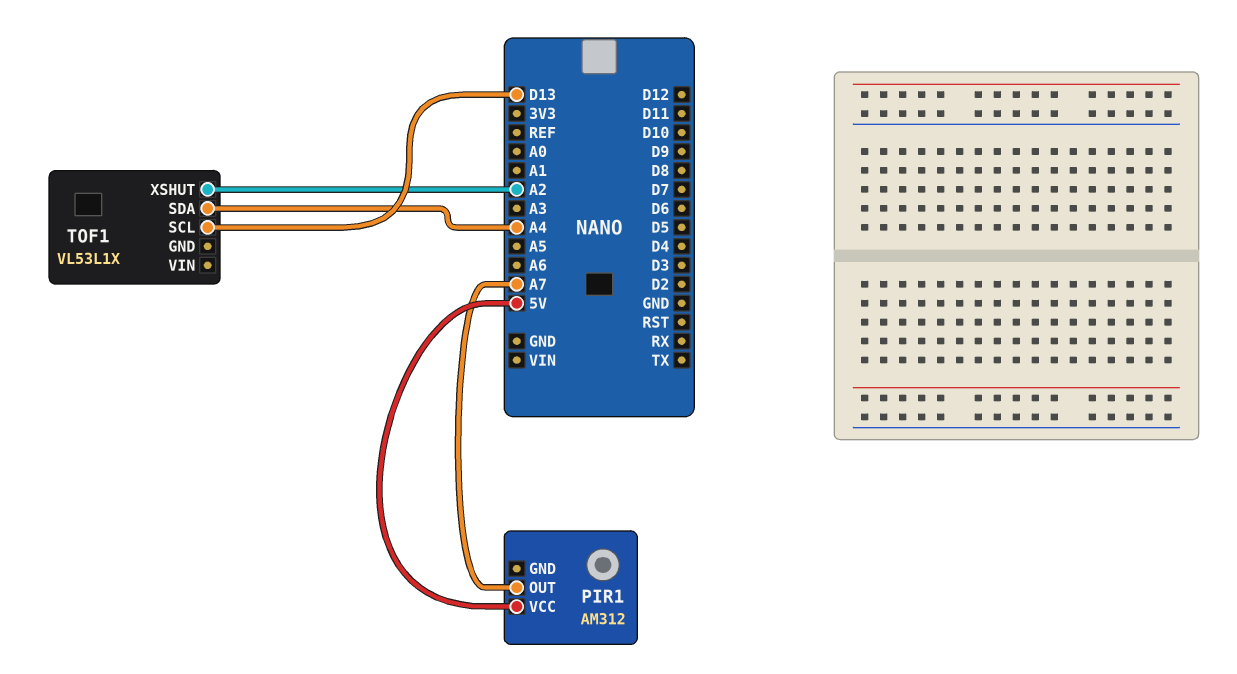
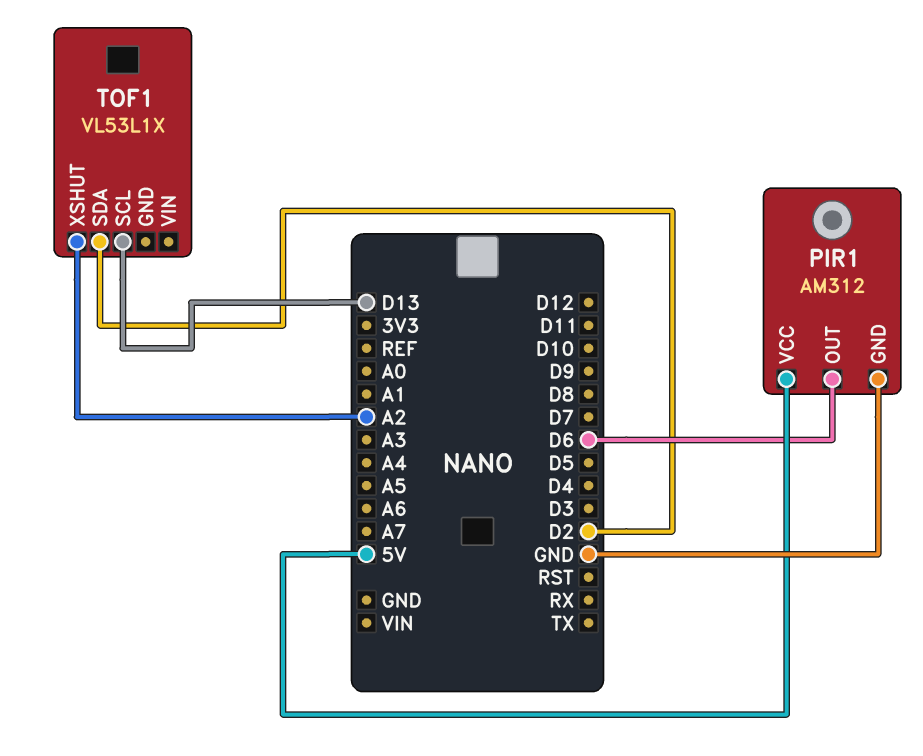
PIR1 pin GND: none -> GND
PIR1 pin OUT: A7 -> D6
TOF1 pin SDA: A4 -> D2

